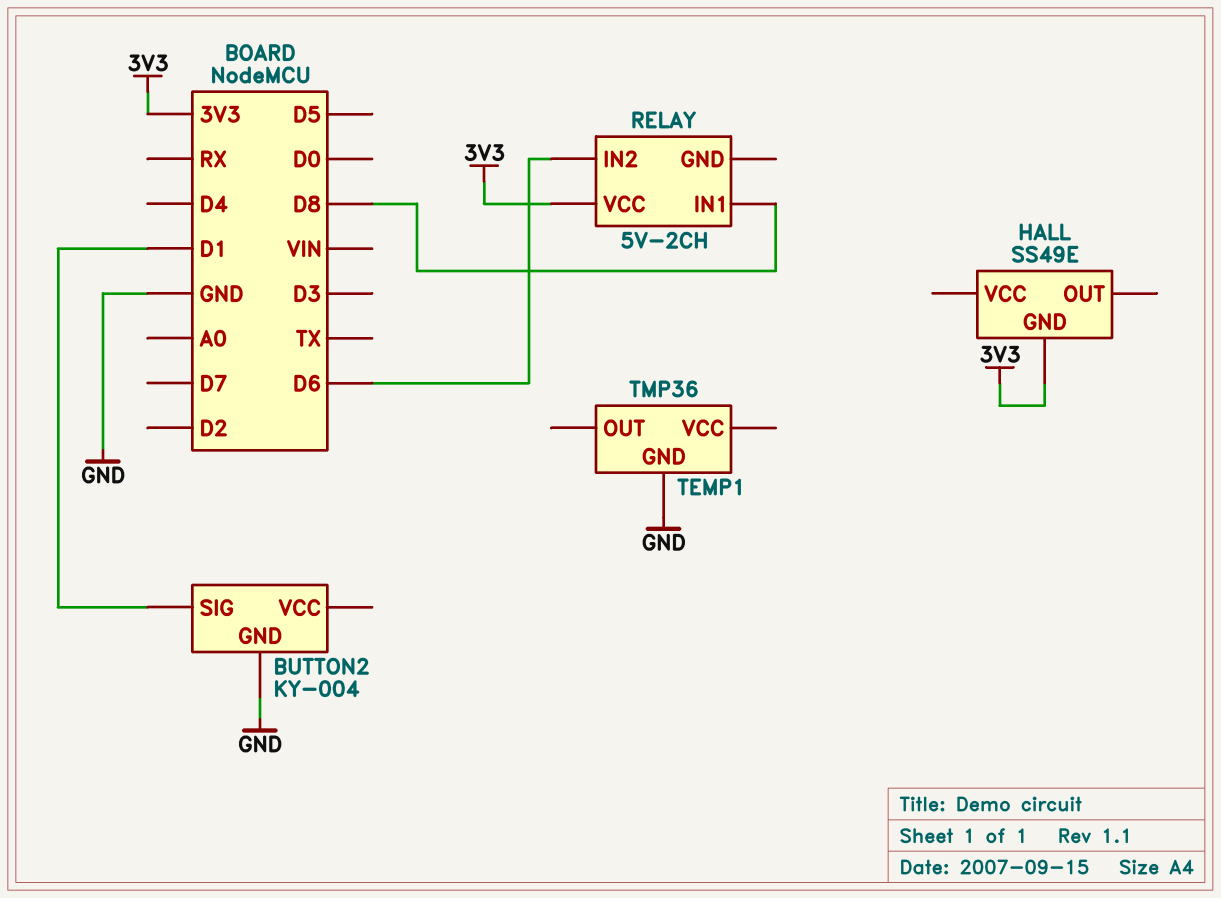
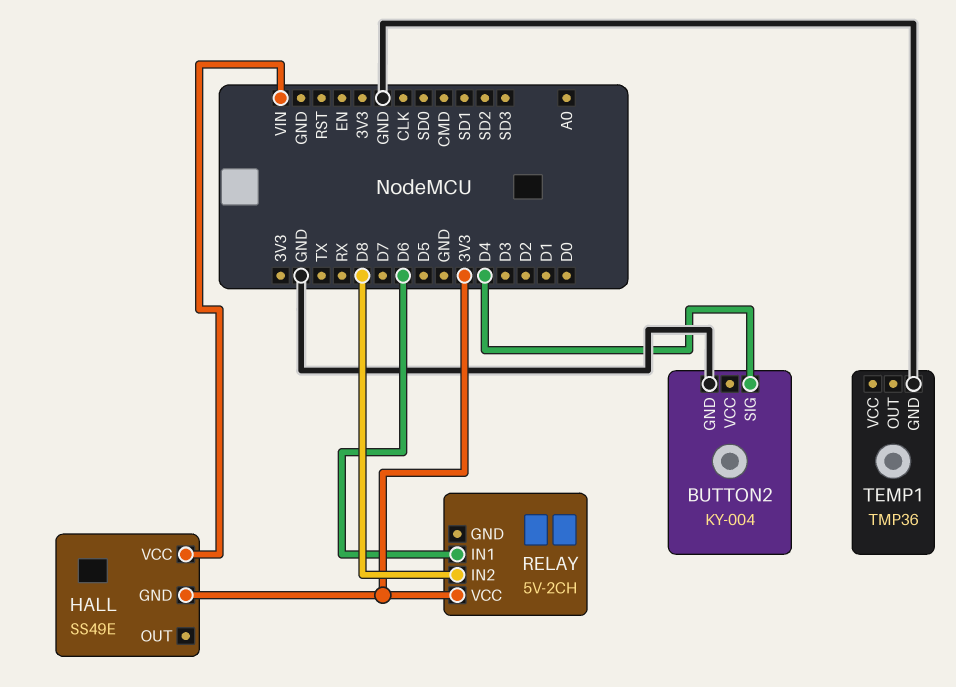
BUTTON2 pin SIG: D1 -> D4
HALL pin VCC: none -> VIN
RELAY pin IN1: D8 -> D6
RELAY pin IN2: D6 -> D8

